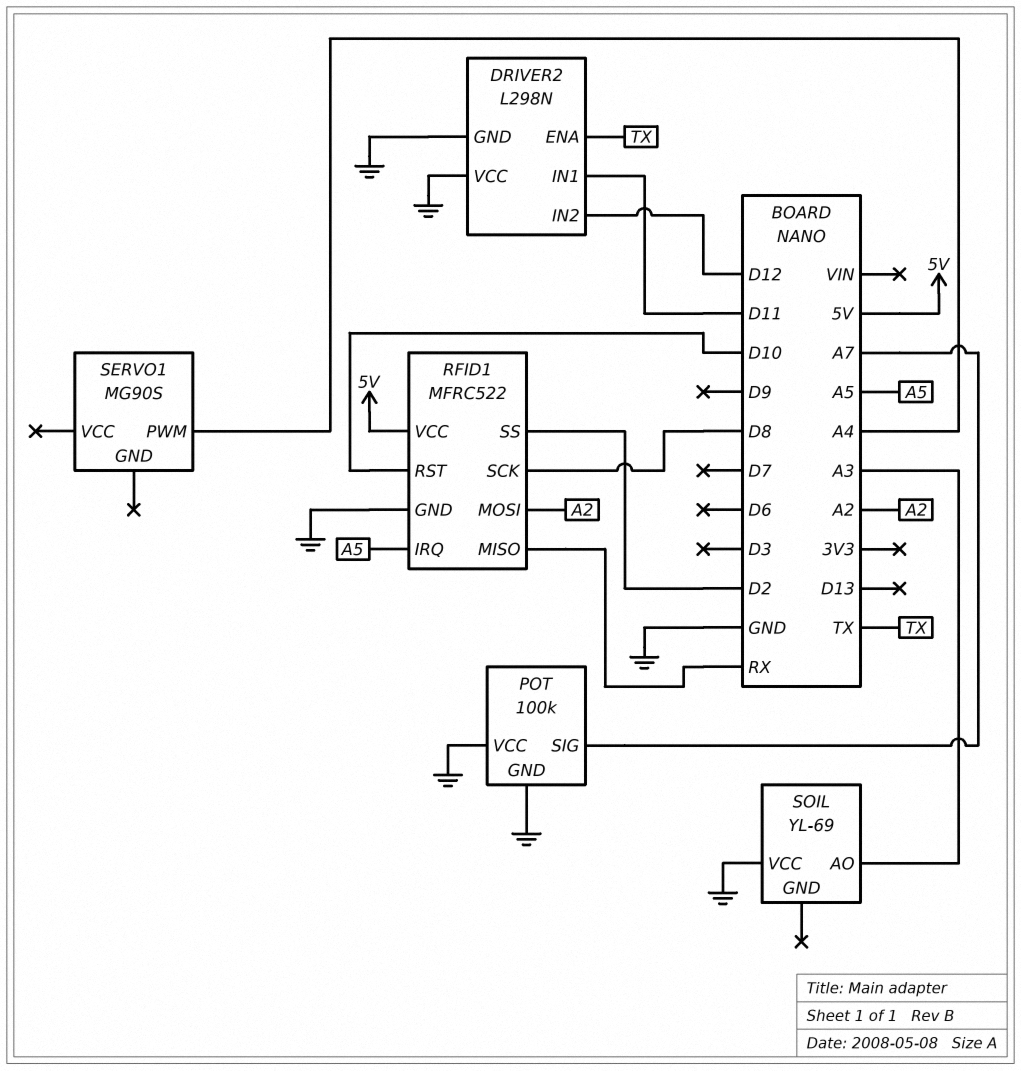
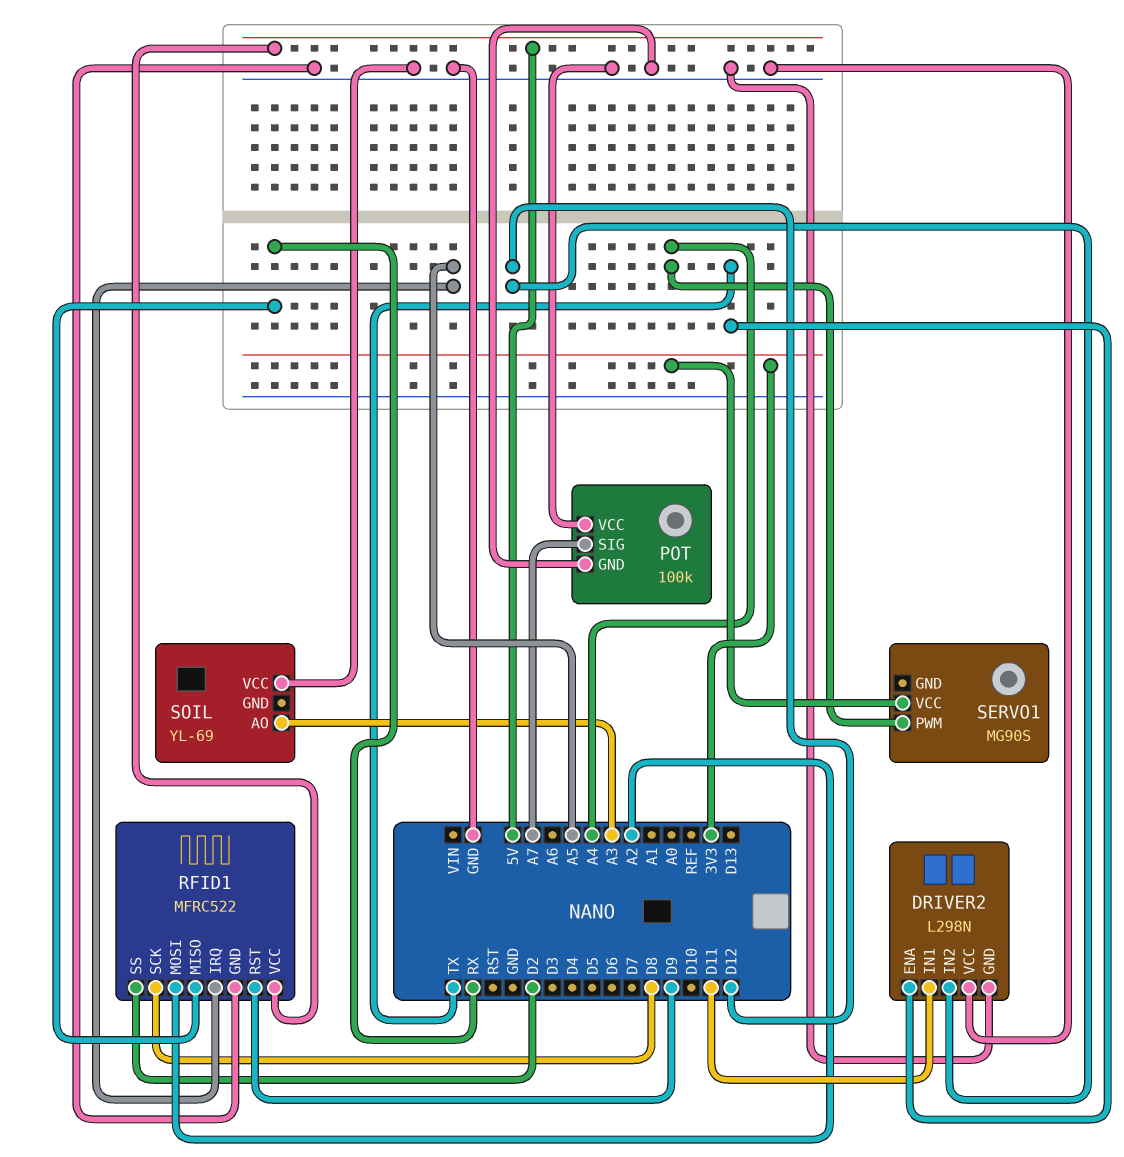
RFID1 pin RST: D10 -> D9
SERVO1 pin VCC: none -> 3V3

